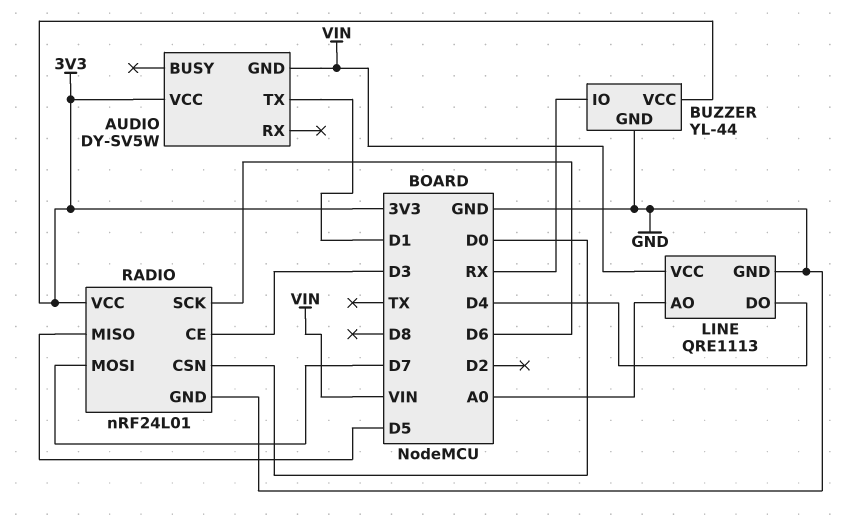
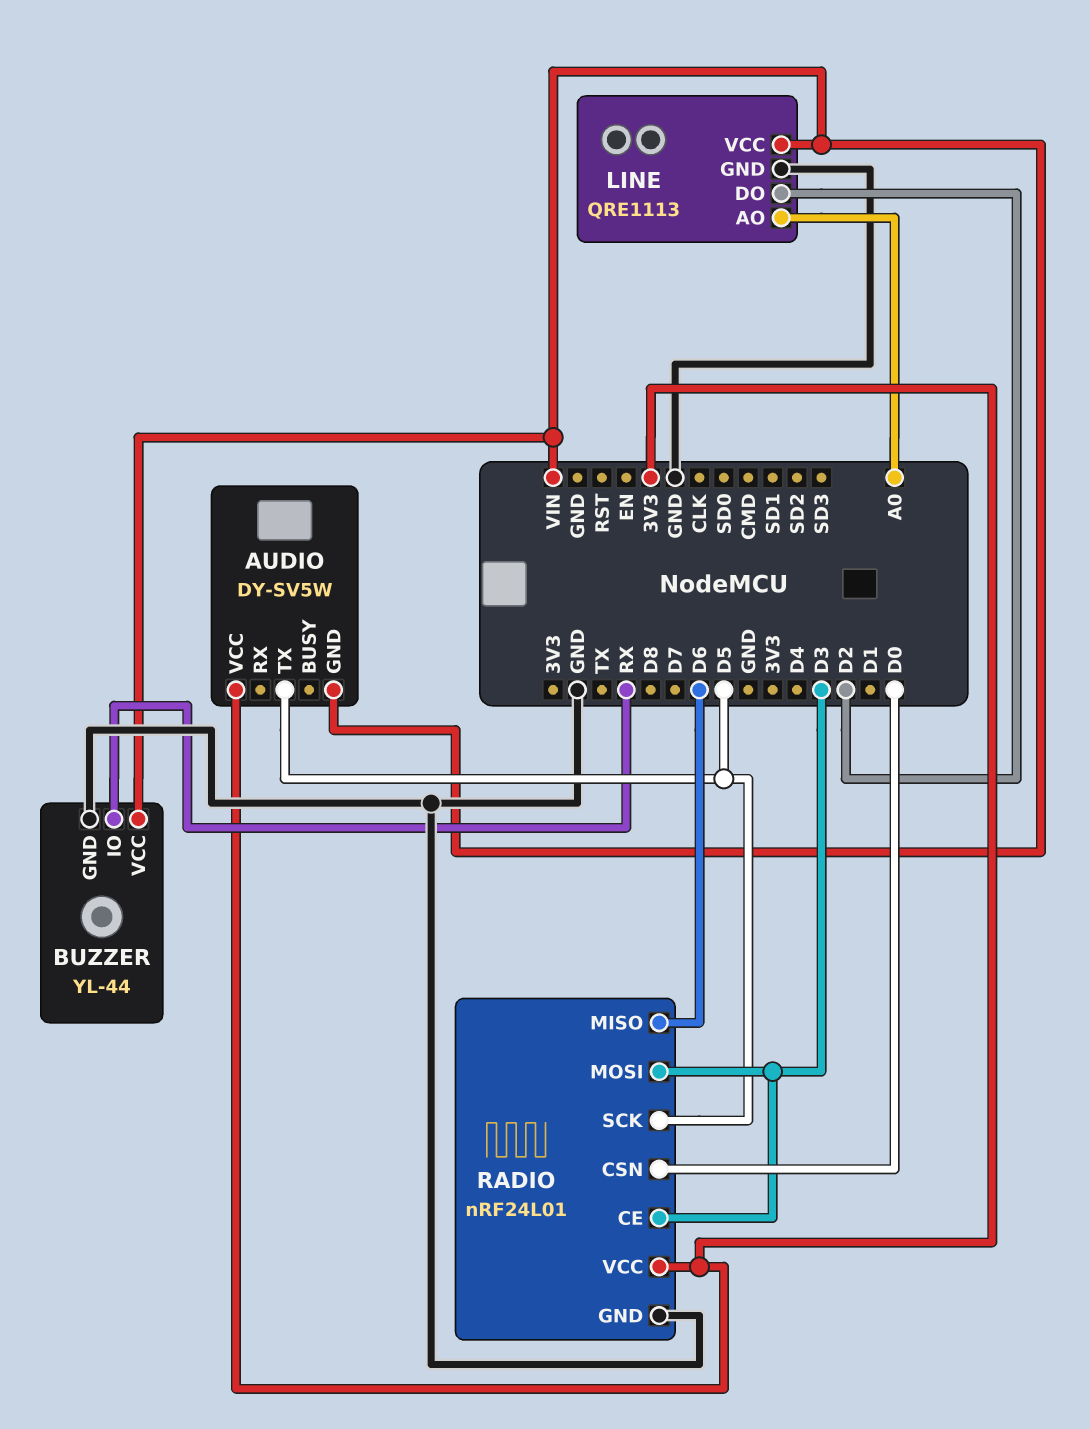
AUDIO pin TX: D1 -> D5
BUZZER pin VCC: 3V3 -> VIN
LINE pin DO: D4 -> D2
RADIO pin MISO: D5 -> D6
RADIO pin MOSI: D7 -> D3
RADIO pin SCK: D6 -> D5

